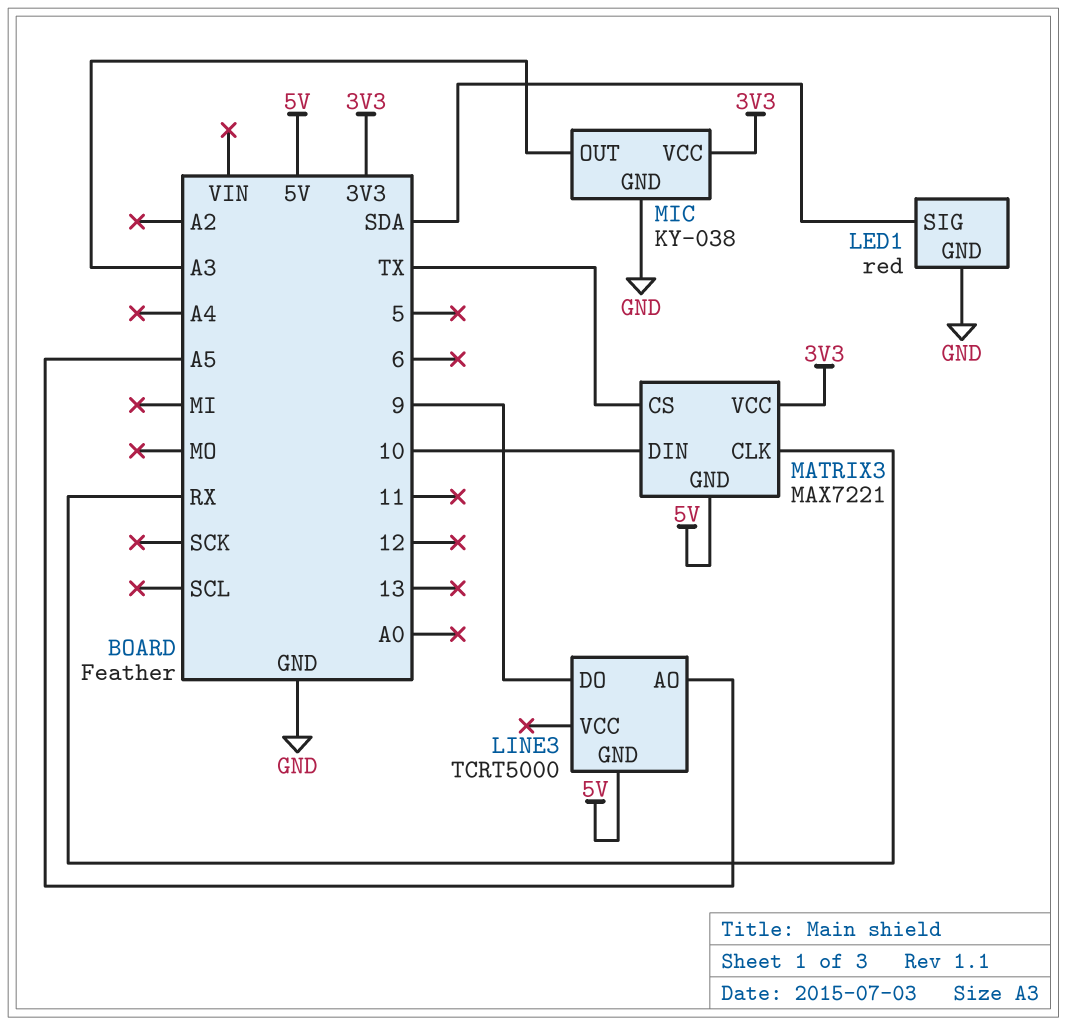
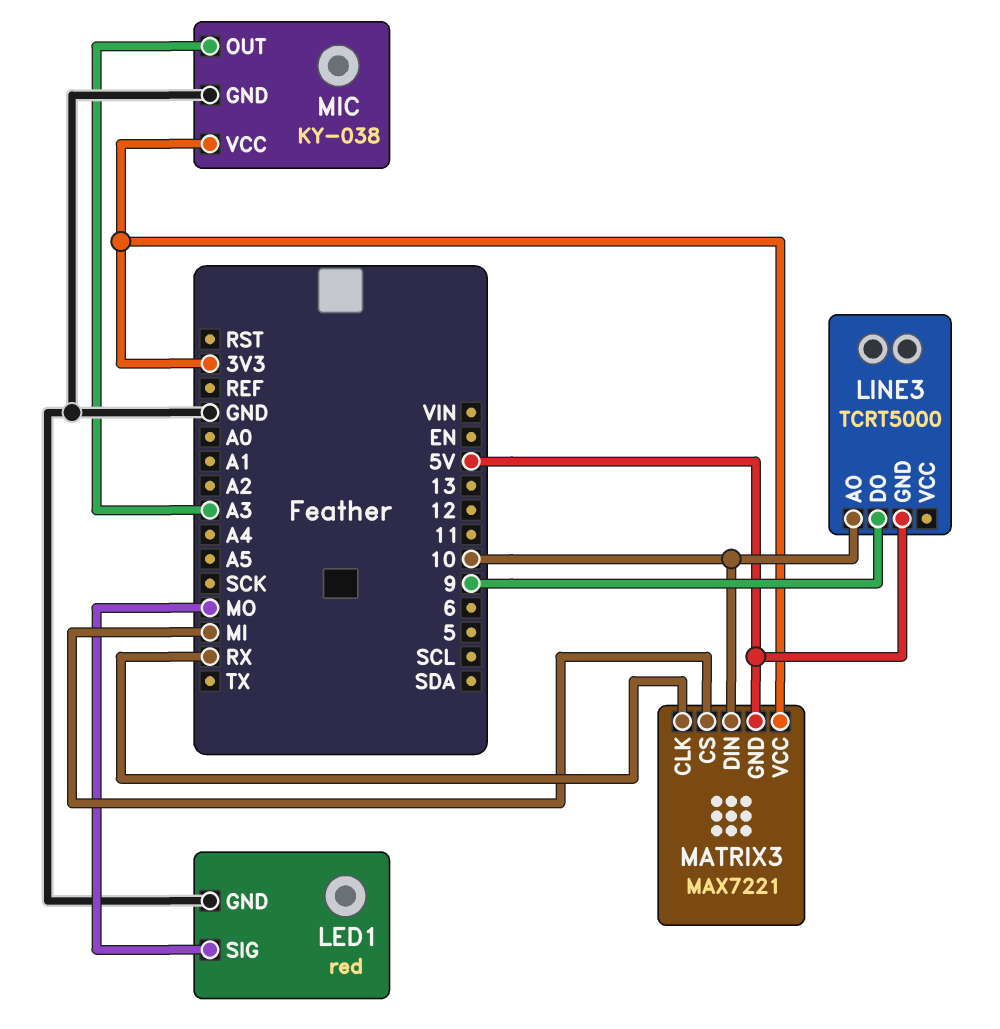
LED1 pin SIG: SDA -> MO
LINE3 pin AO: A5 -> 10
MATRIX3 pin CS: TX -> MI

